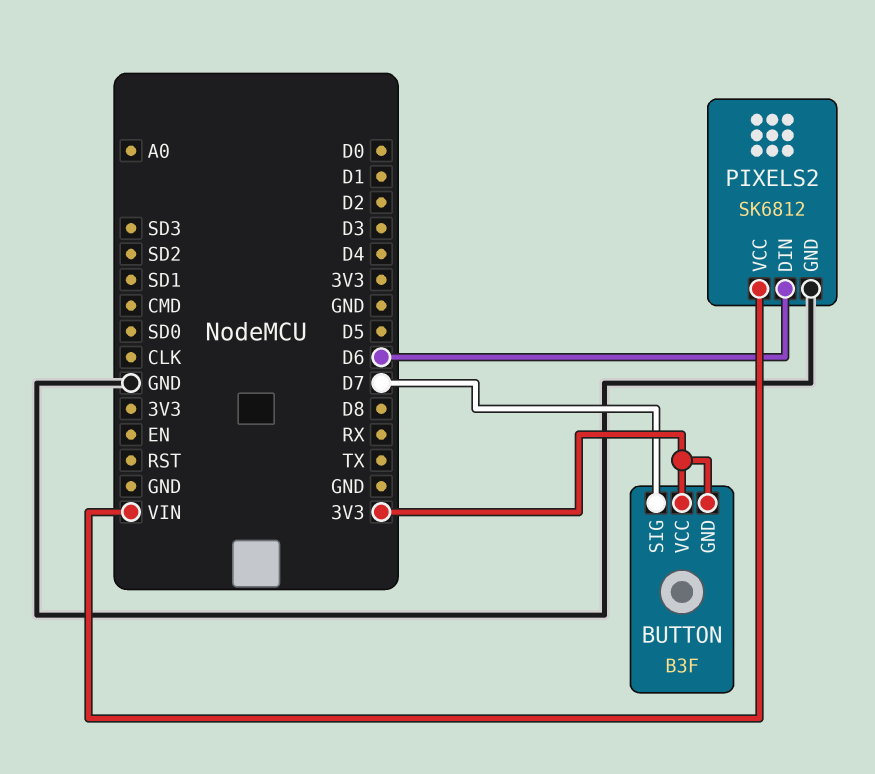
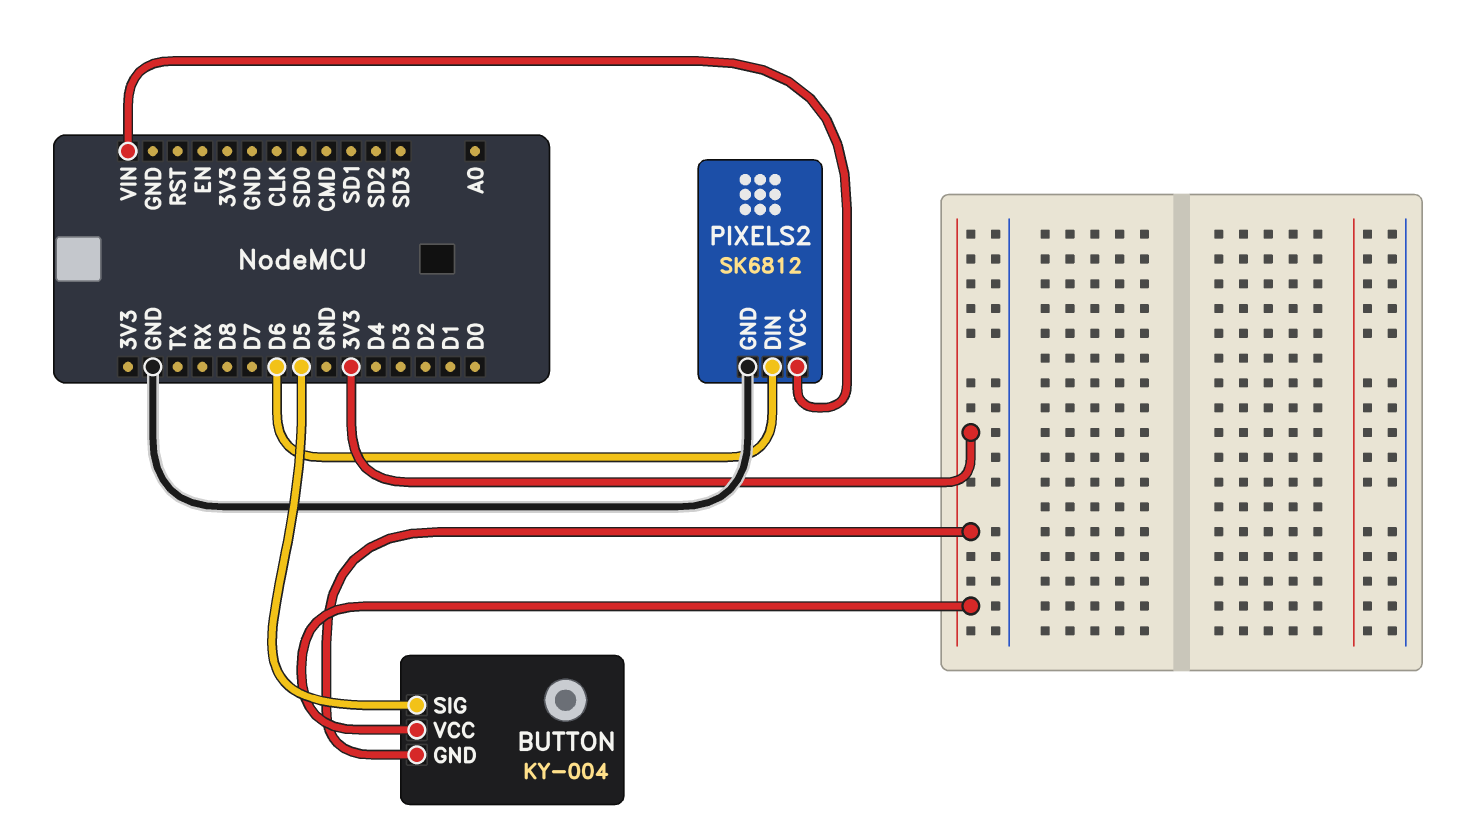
BUTTON: B3F -> KY-004
BUTTON pin SIG: D7 -> D5

